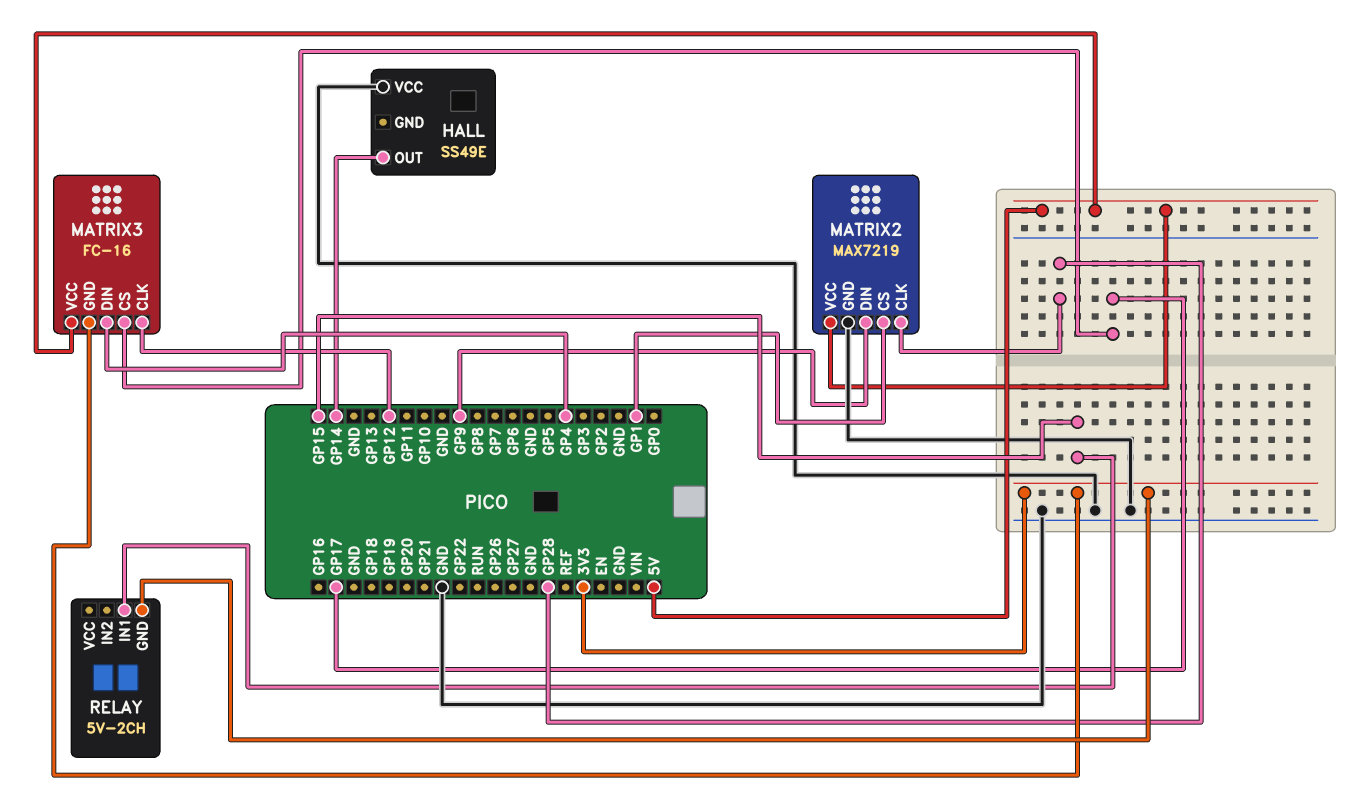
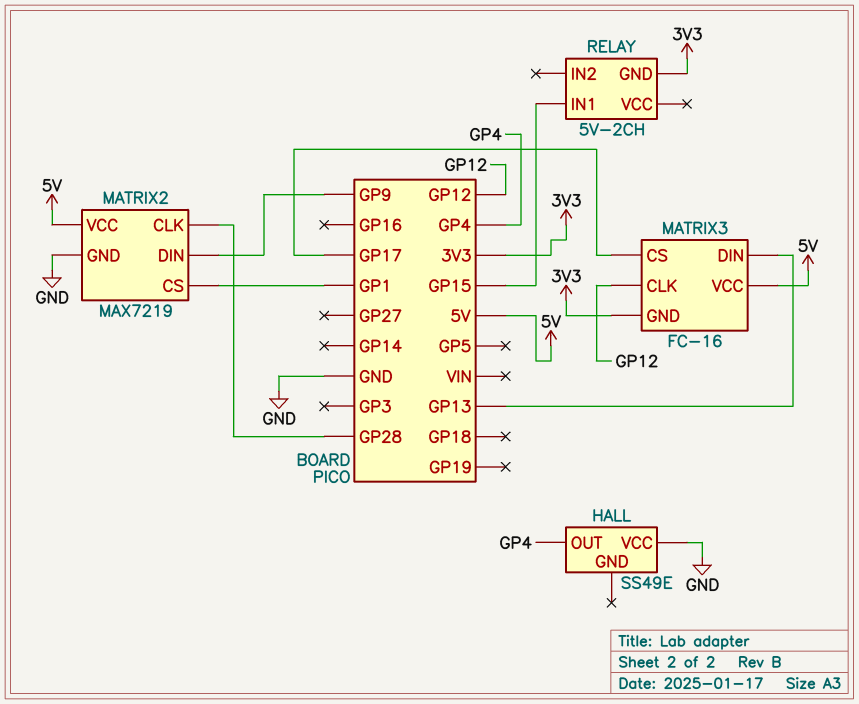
HALL pin OUT: GP14 -> GP4
MATRIX3 pin DIN: GP4 -> GP13

